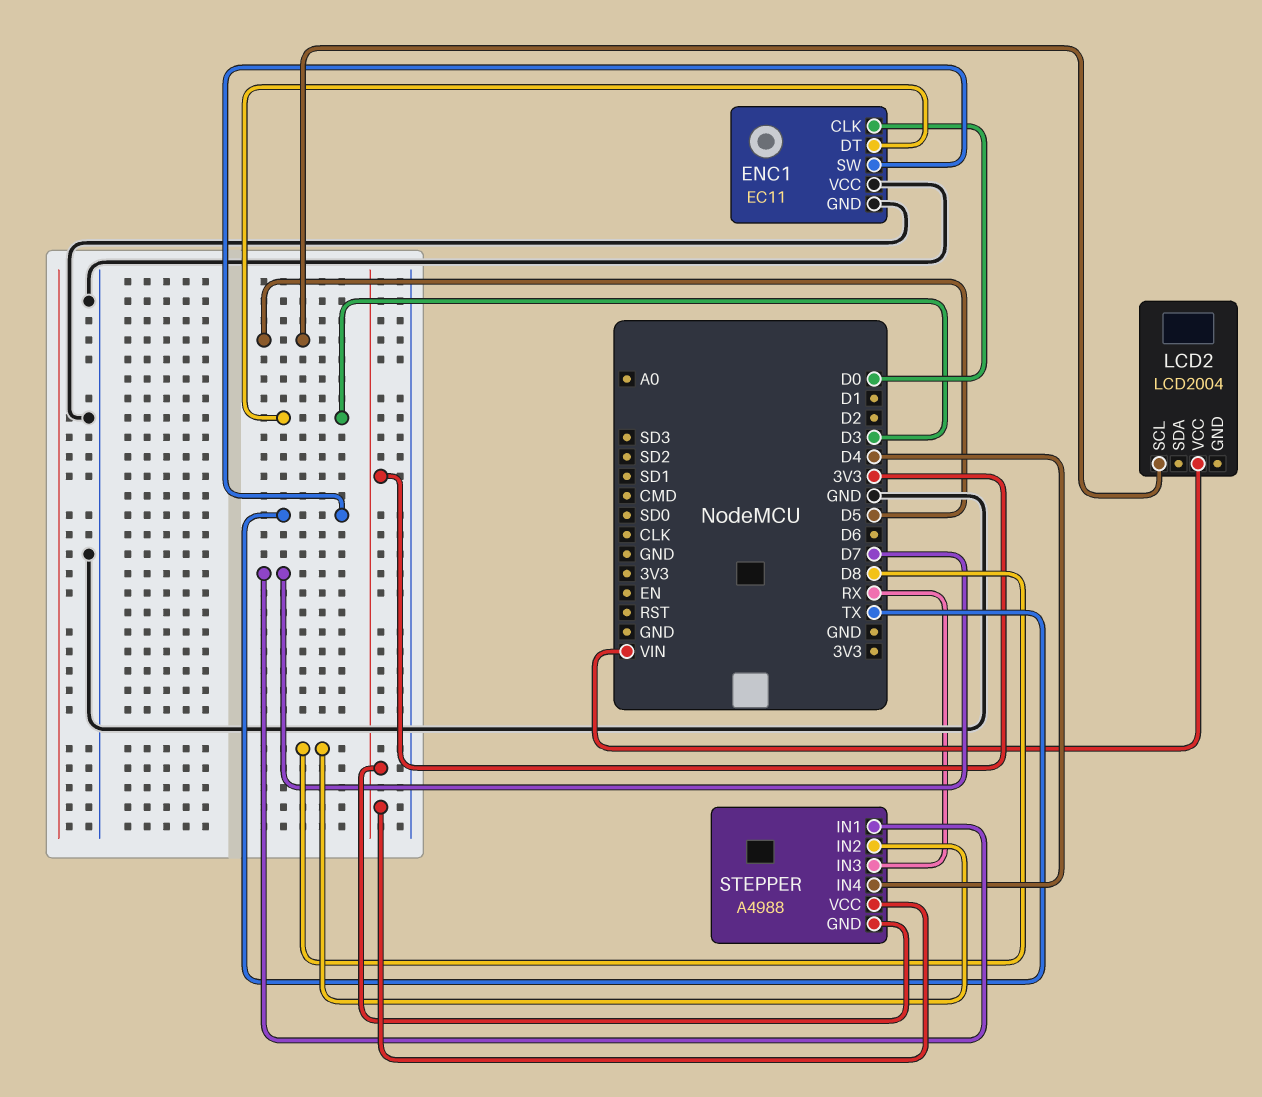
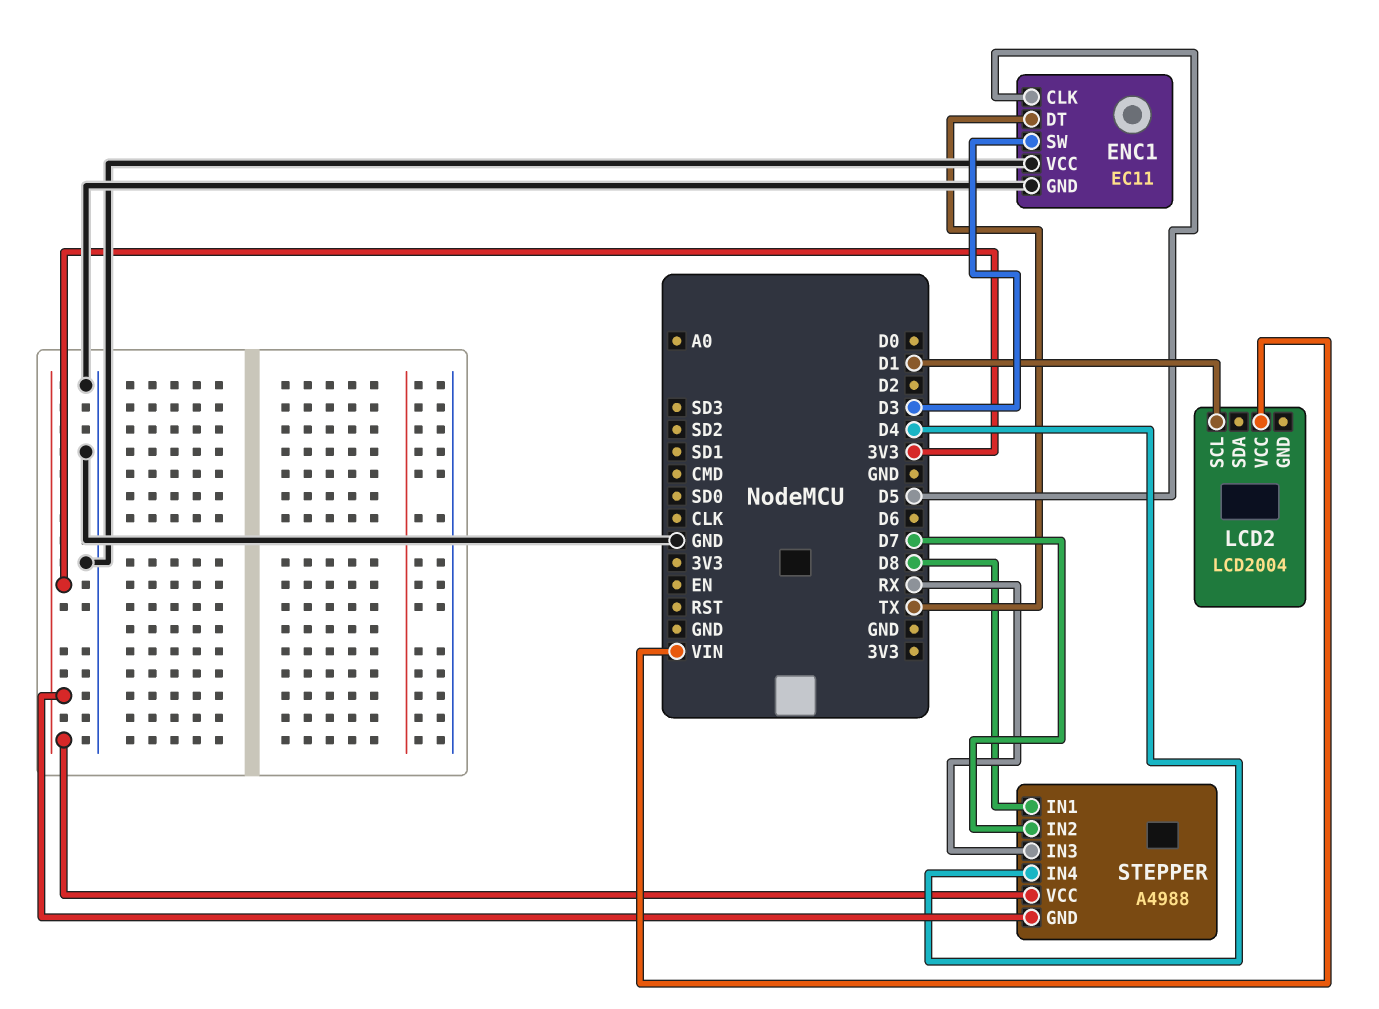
ENC1 pin CLK: D0 -> D5
ENC1 pin DT: D3 -> TX
ENC1 pin SW: TX -> D3
LCD2 pin SCL: D5 -> D1
STEPPER pin IN1: D7 -> D8
STEPPER pin IN2: D8 -> D7

